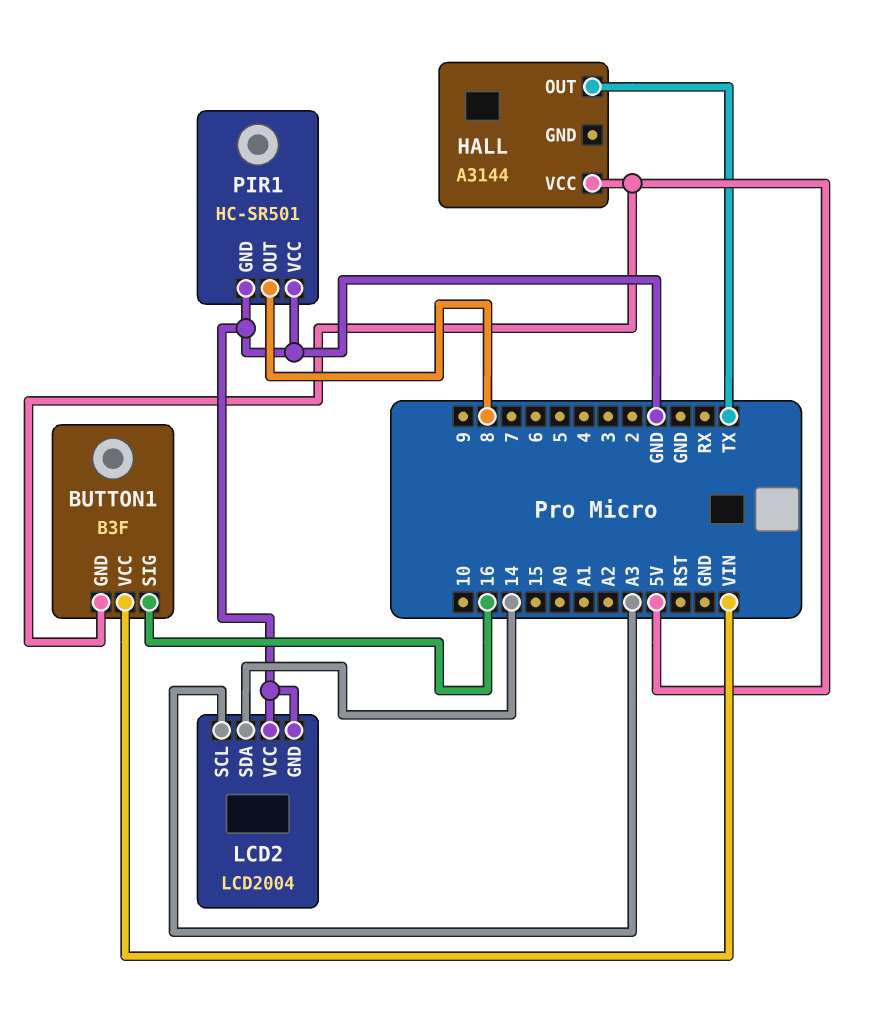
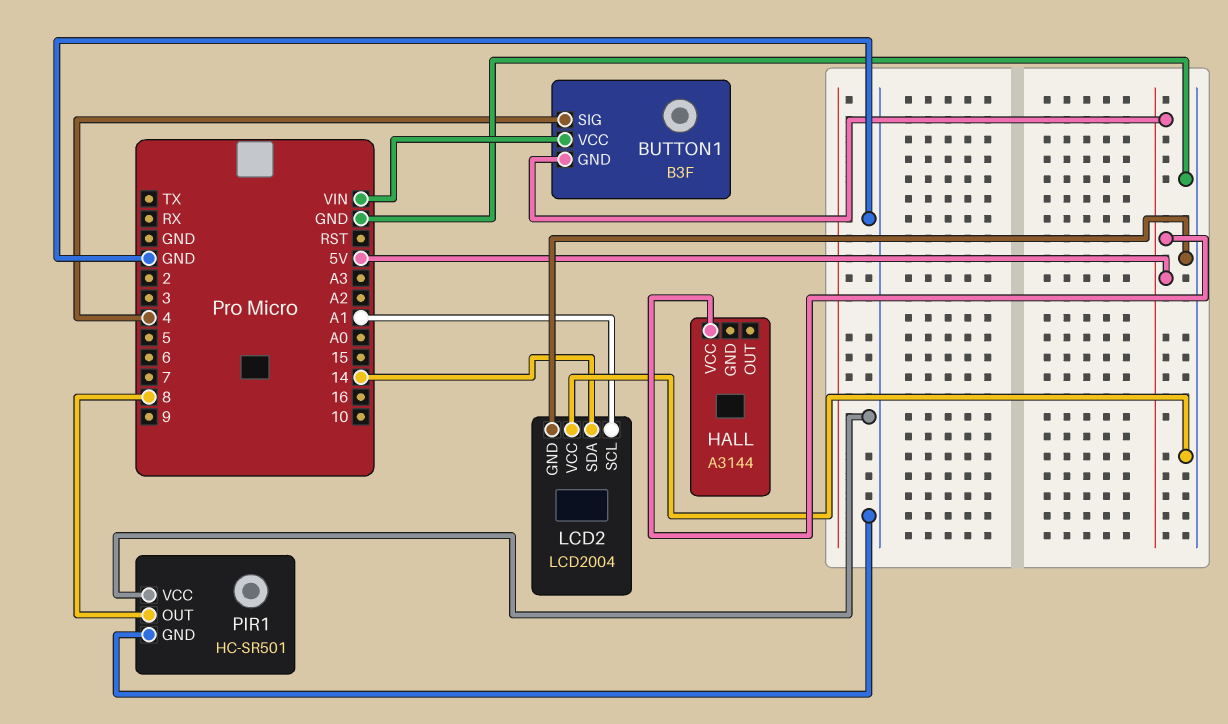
BUTTON1 pin SIG: 16 -> 4
HALL pin OUT: TX -> none
LCD2 pin SCL: A3 -> A1

